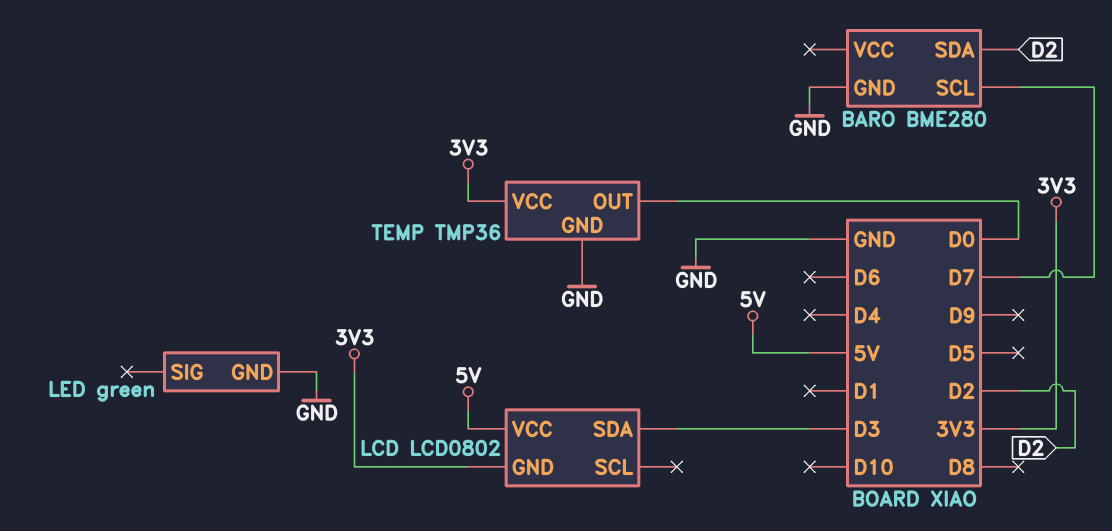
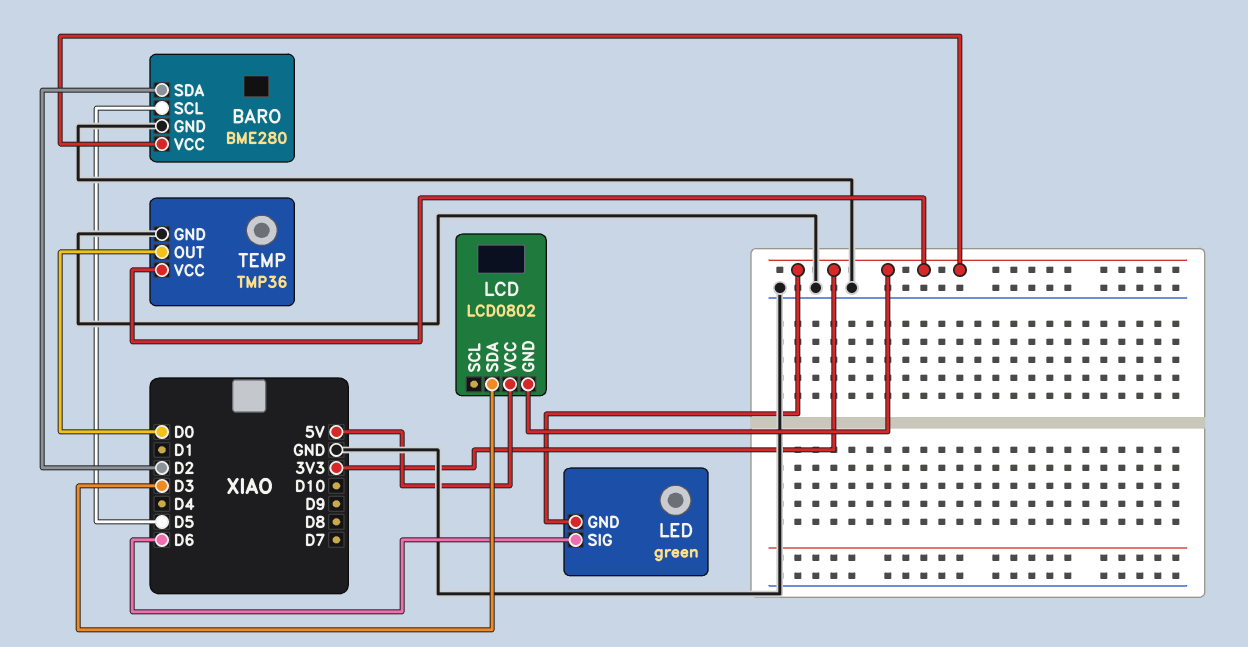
BARO pin SCL: D7 -> D5
BARO pin VCC: none -> 3V3
LED pin GND: GND -> 3V3
LED pin SIG: none -> D6

